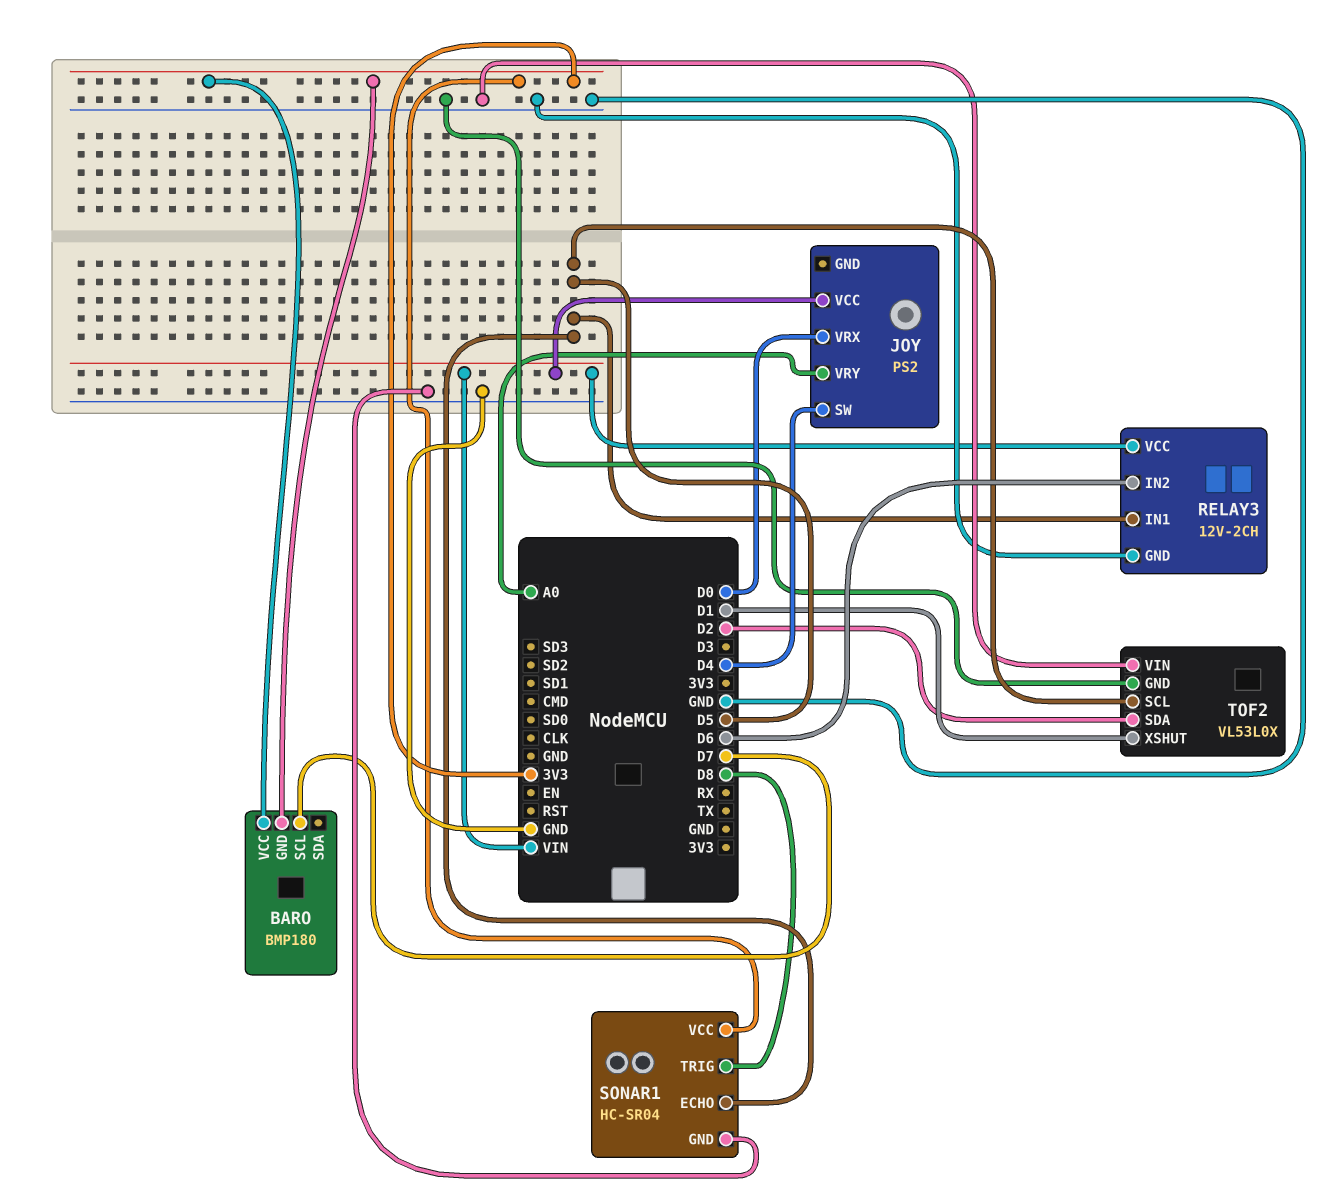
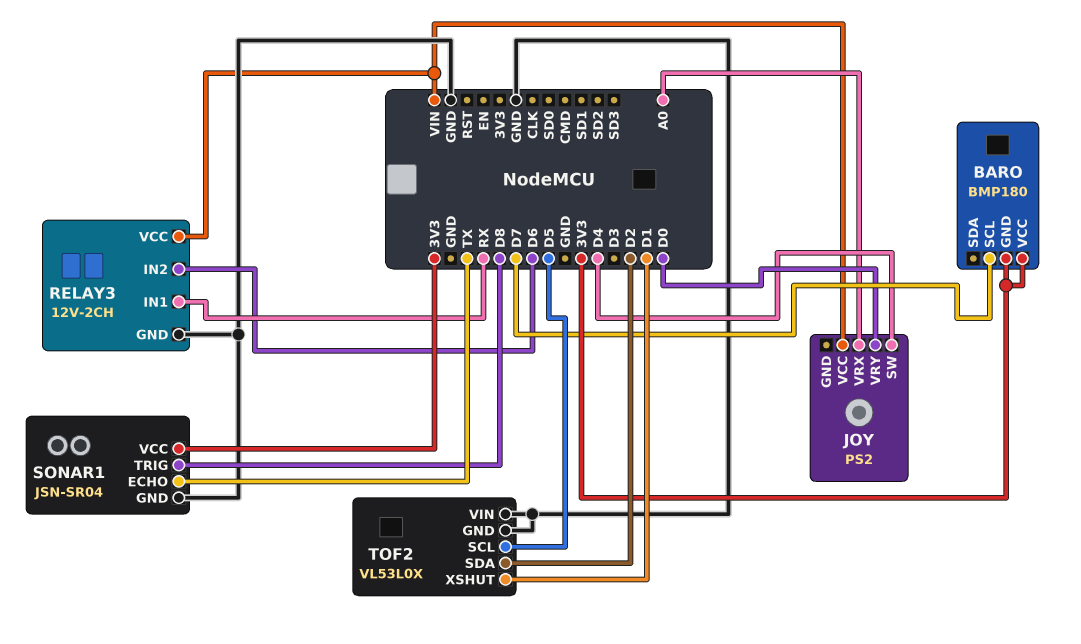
JOY pin VRX: D0 -> A0
JOY pin VRY: A0 -> D0
RELAY3 pin IN1: D5 -> RX
SONAR1: HC-SR04 -> JSN-SR04
SONAR1 pin ECHO: D5 -> TX

